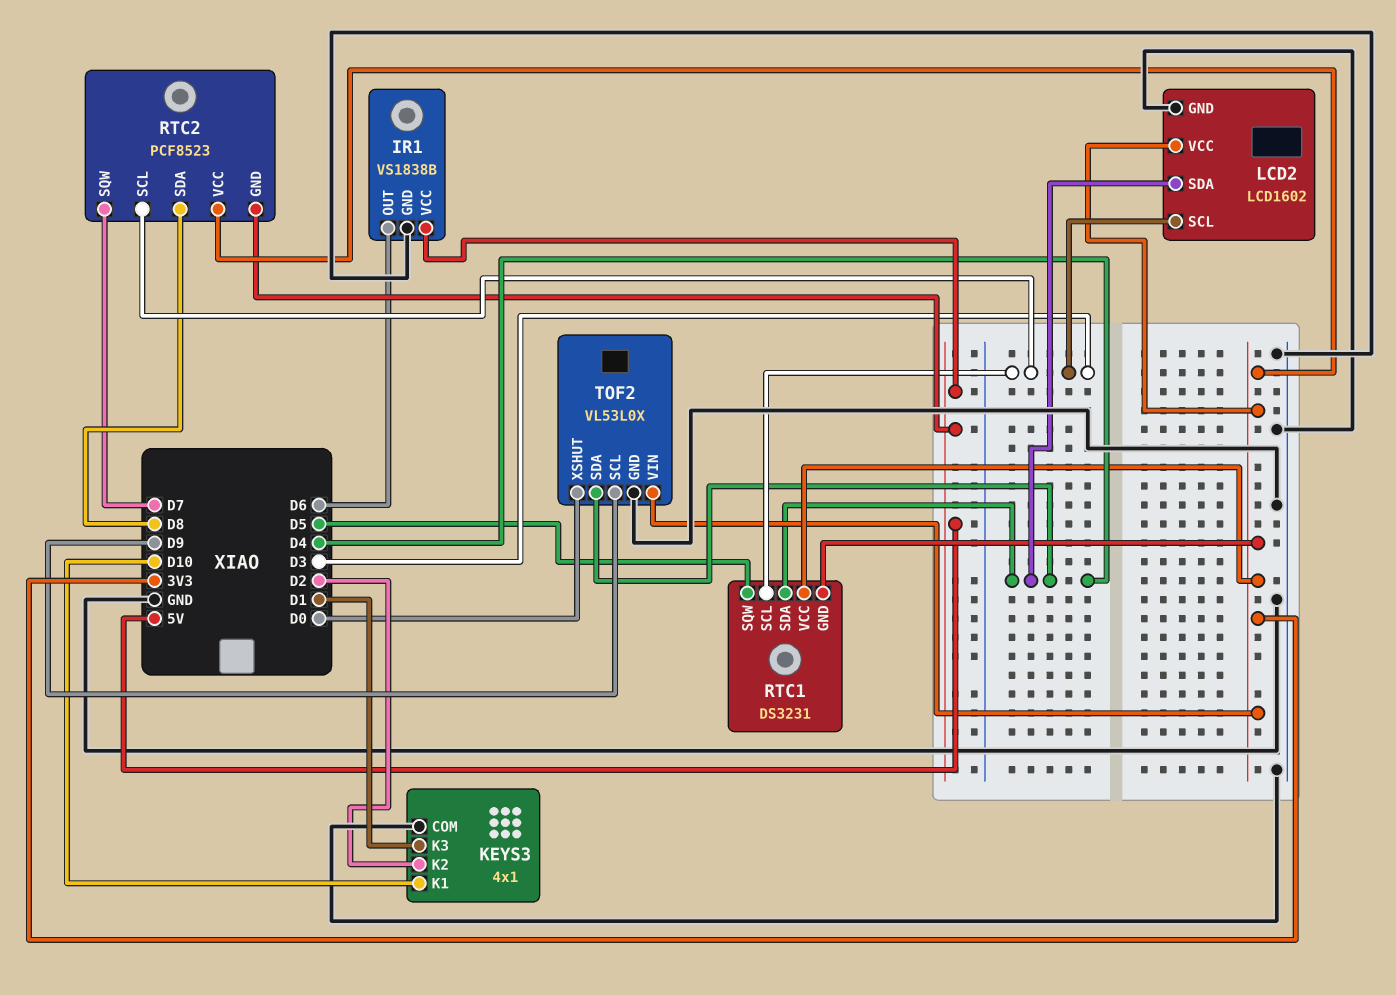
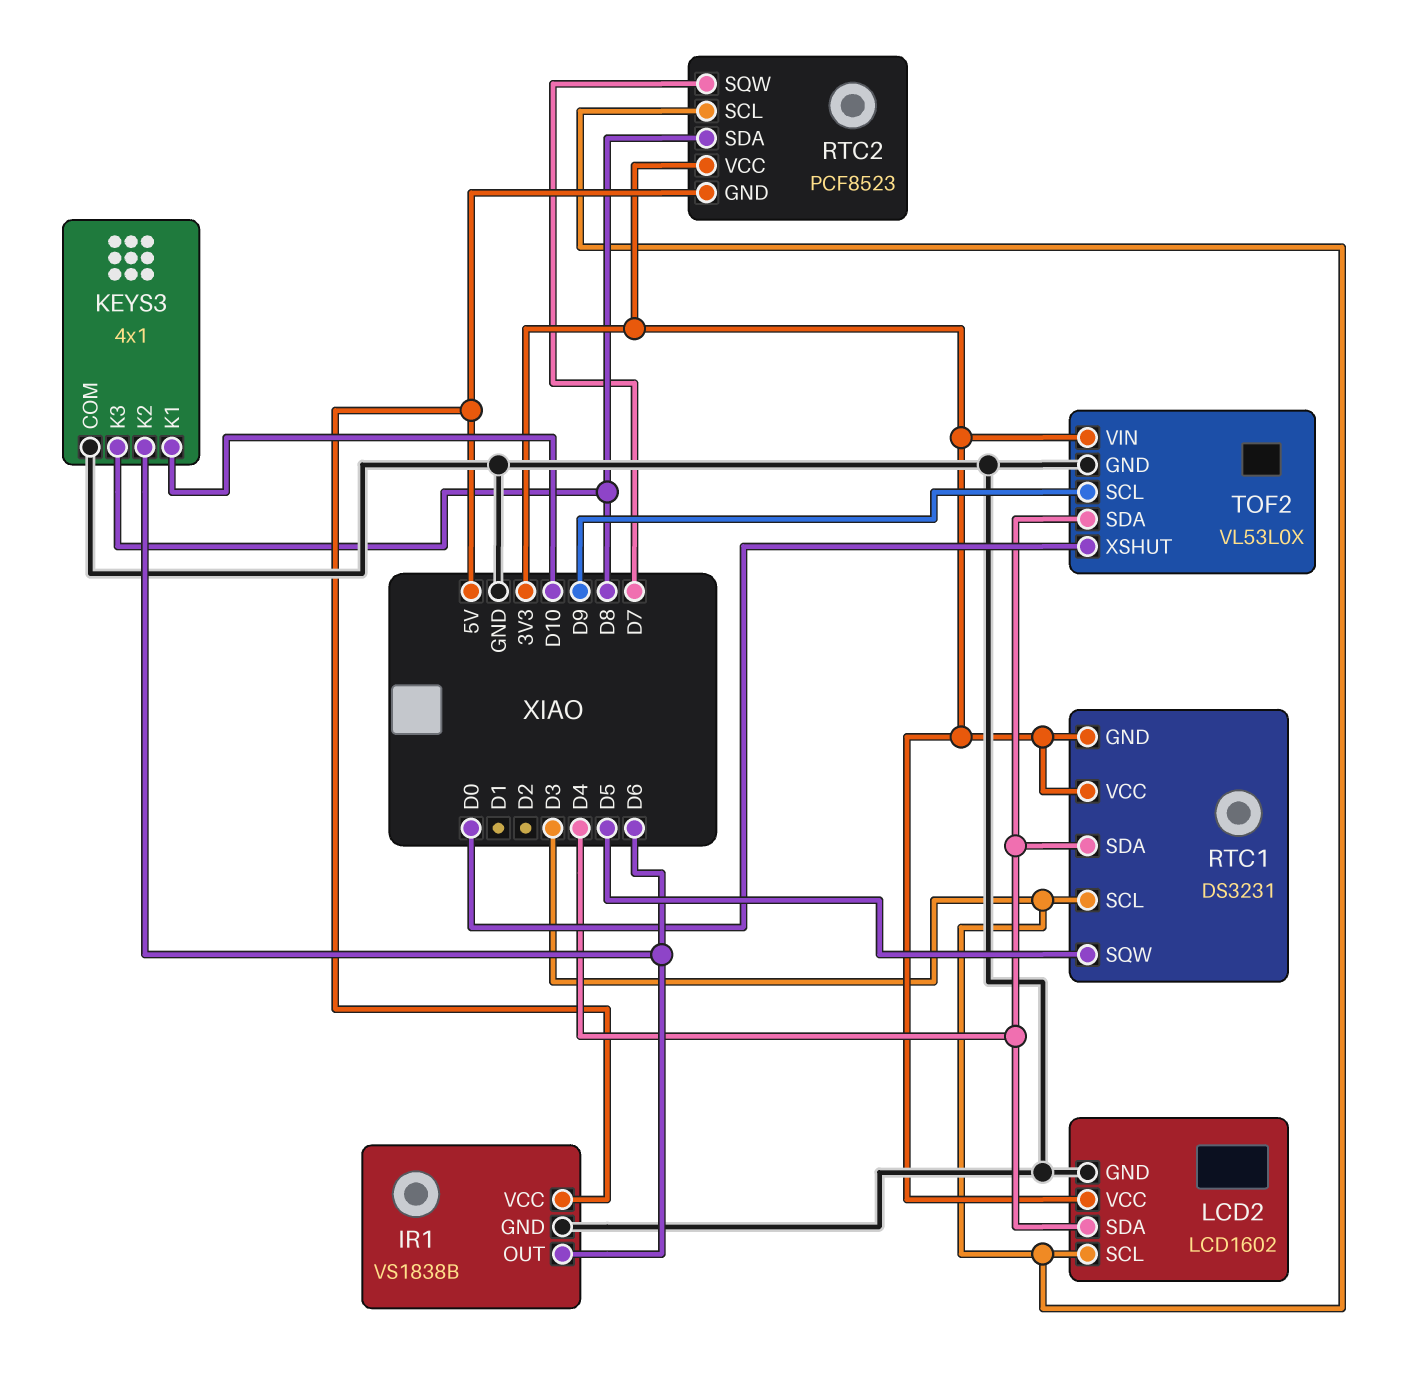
KEYS3 pin K2: D2 -> D6
KEYS3 pin K3: D1 -> D8

